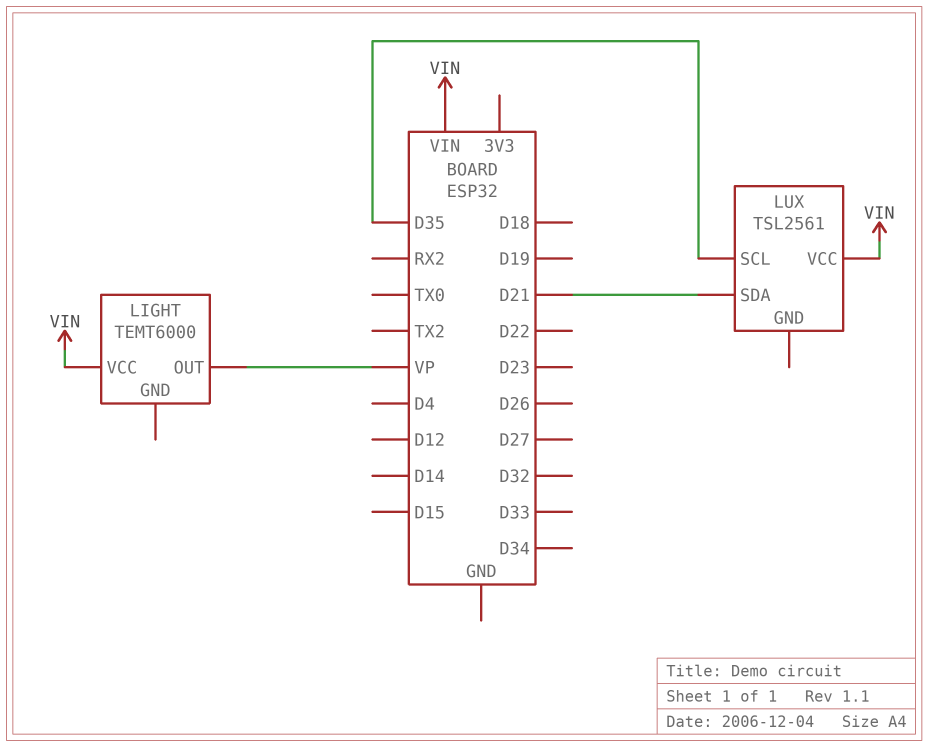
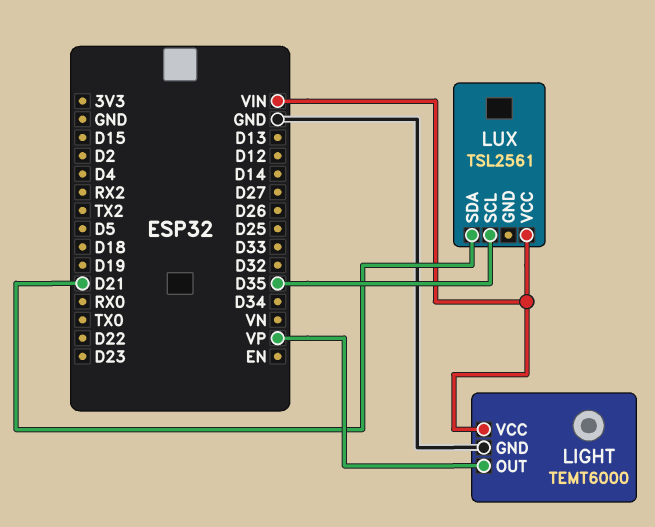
LIGHT pin GND: none -> GND

